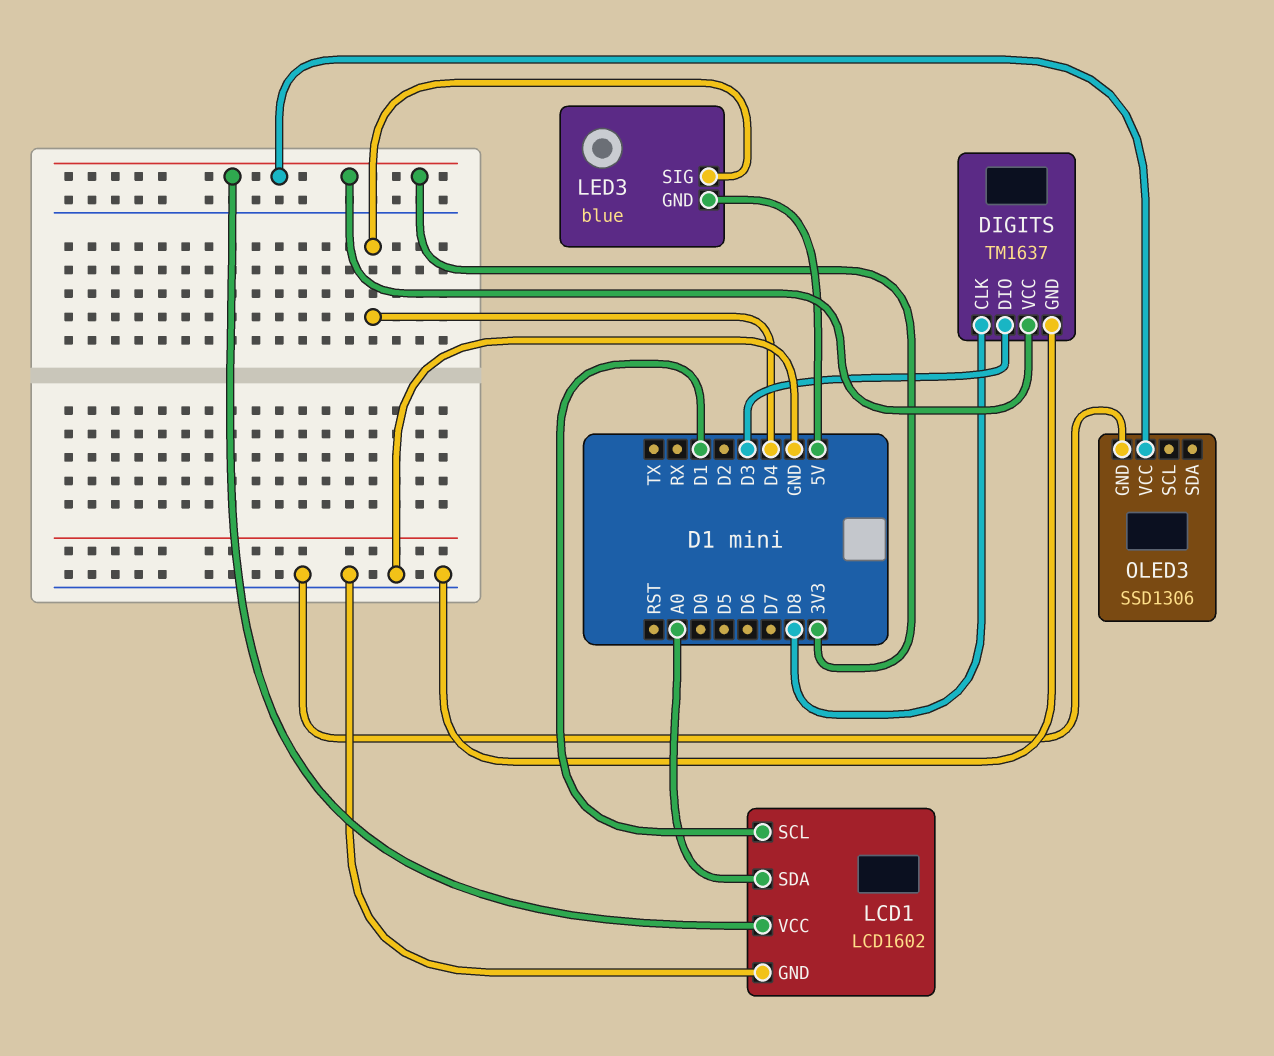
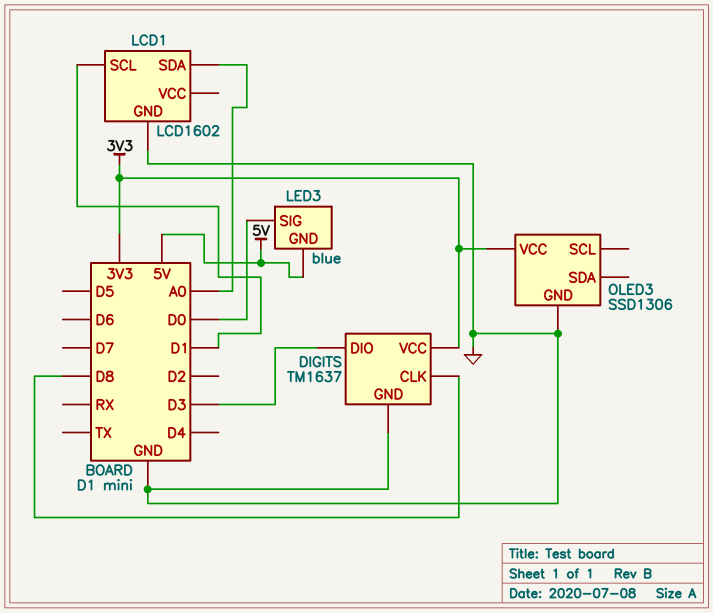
LCD1 pin VCC: 3V3 -> none
LED3 pin SIG: D4 -> D0

